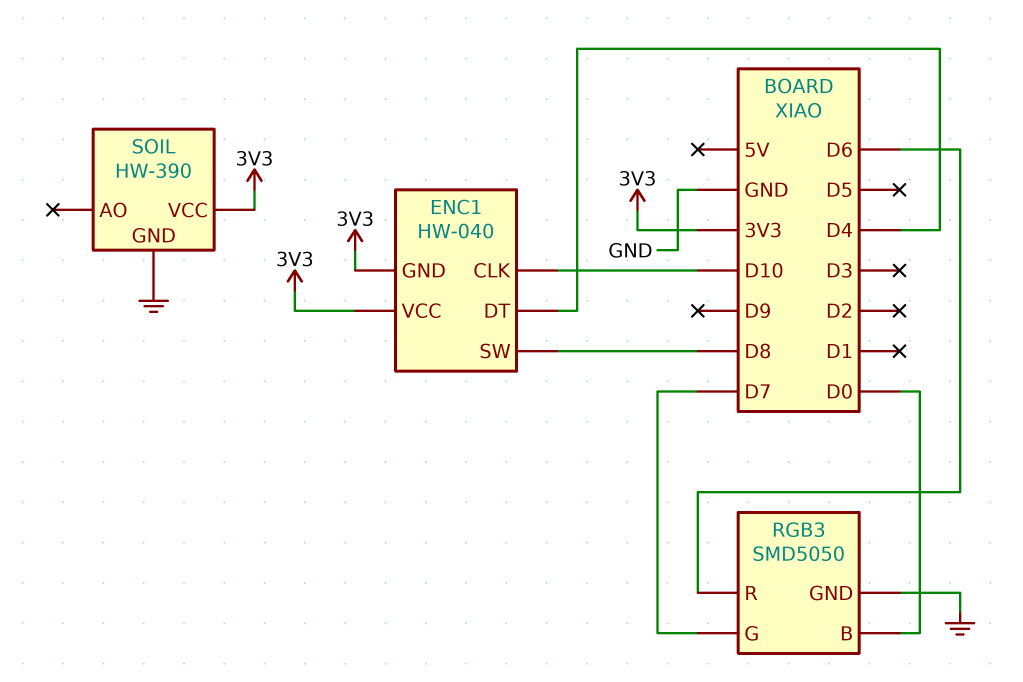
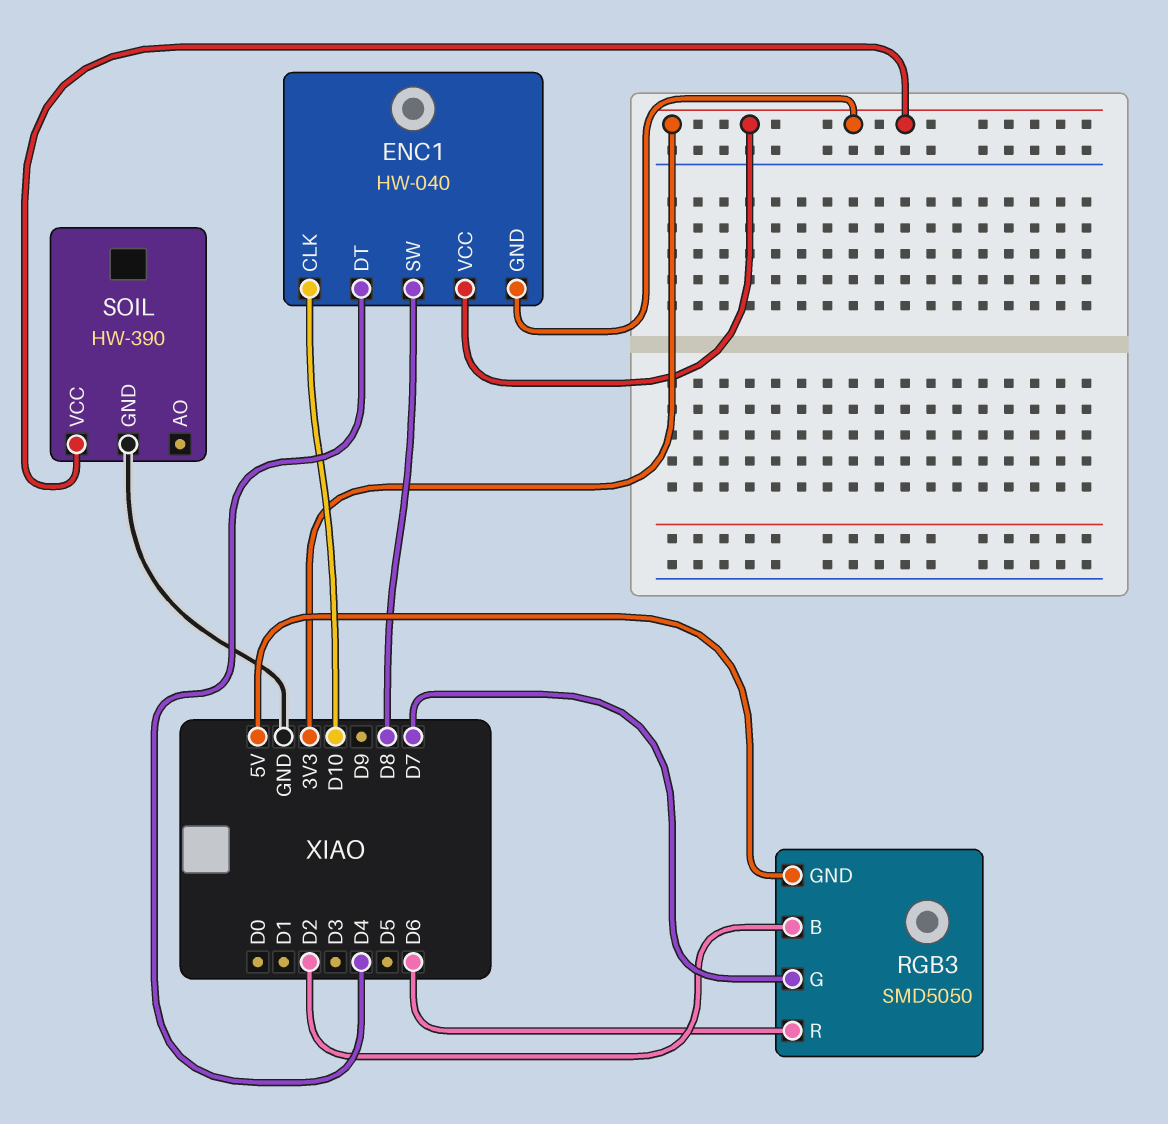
RGB3 pin B: D0 -> D2
RGB3 pin GND: GND -> 5V

